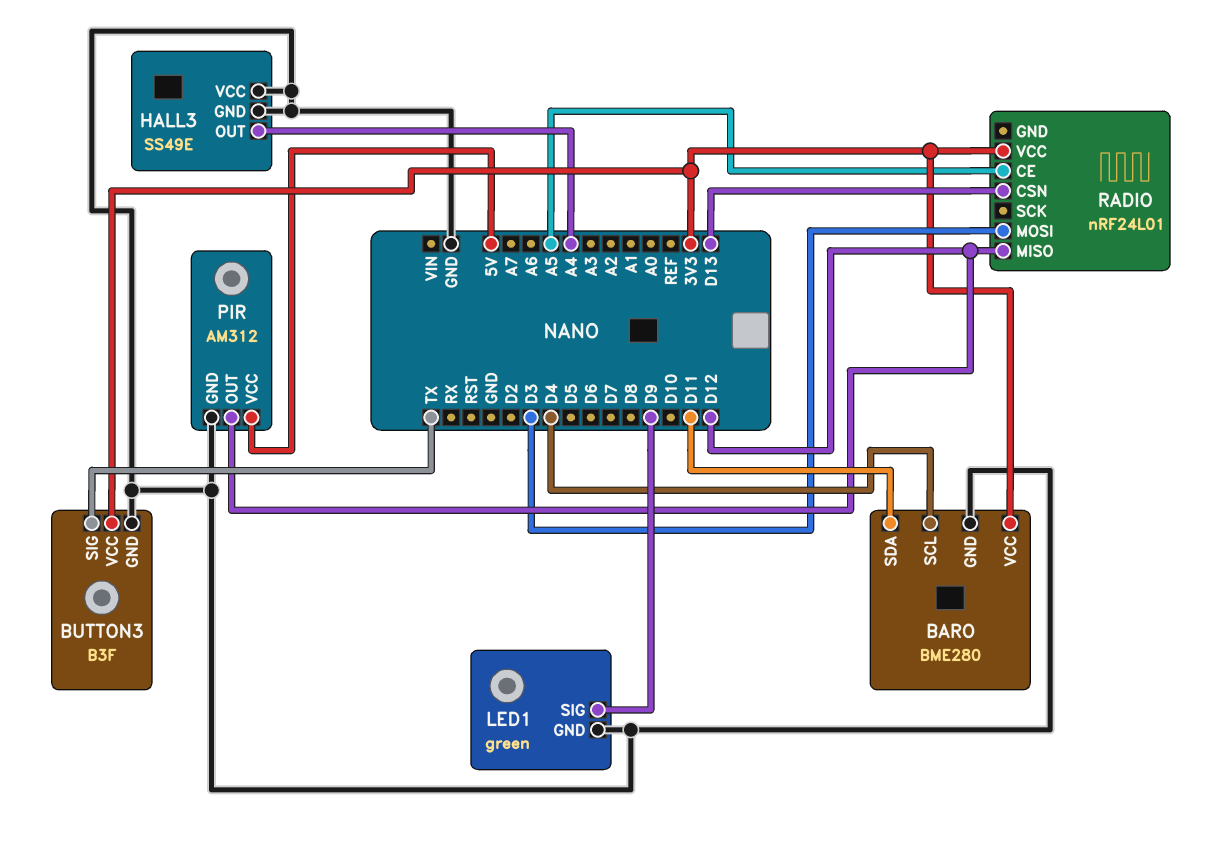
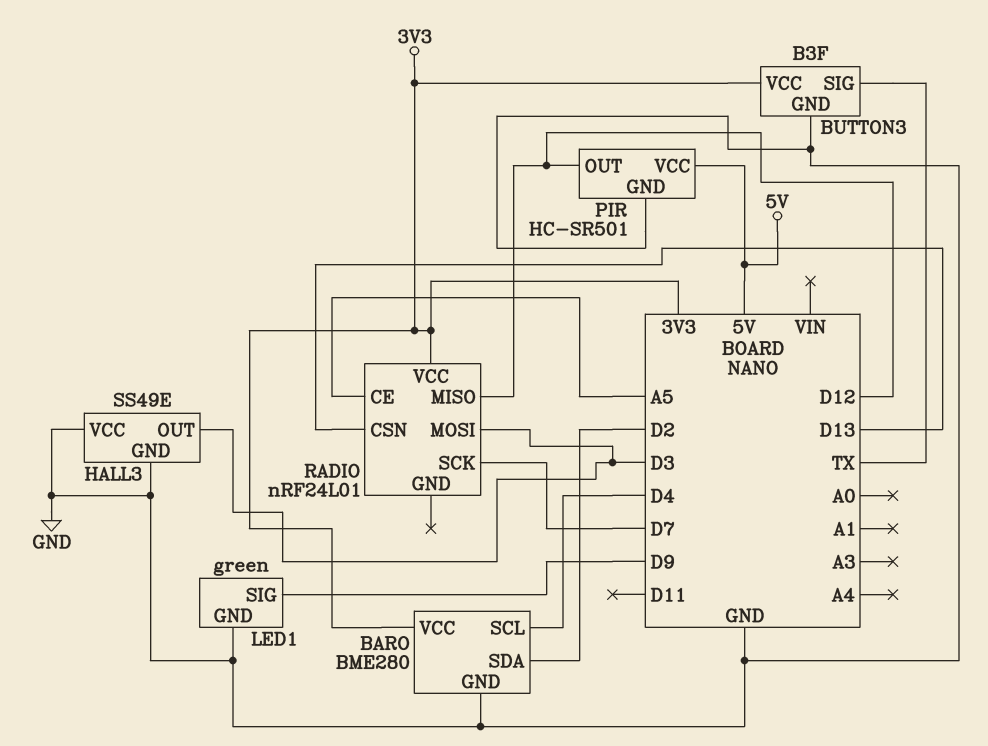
BARO pin SDA: D11 -> D2
HALL3 pin OUT: A4 -> D3
PIR: AM312 -> HC-SR501
RADIO pin SCK: none -> D7

